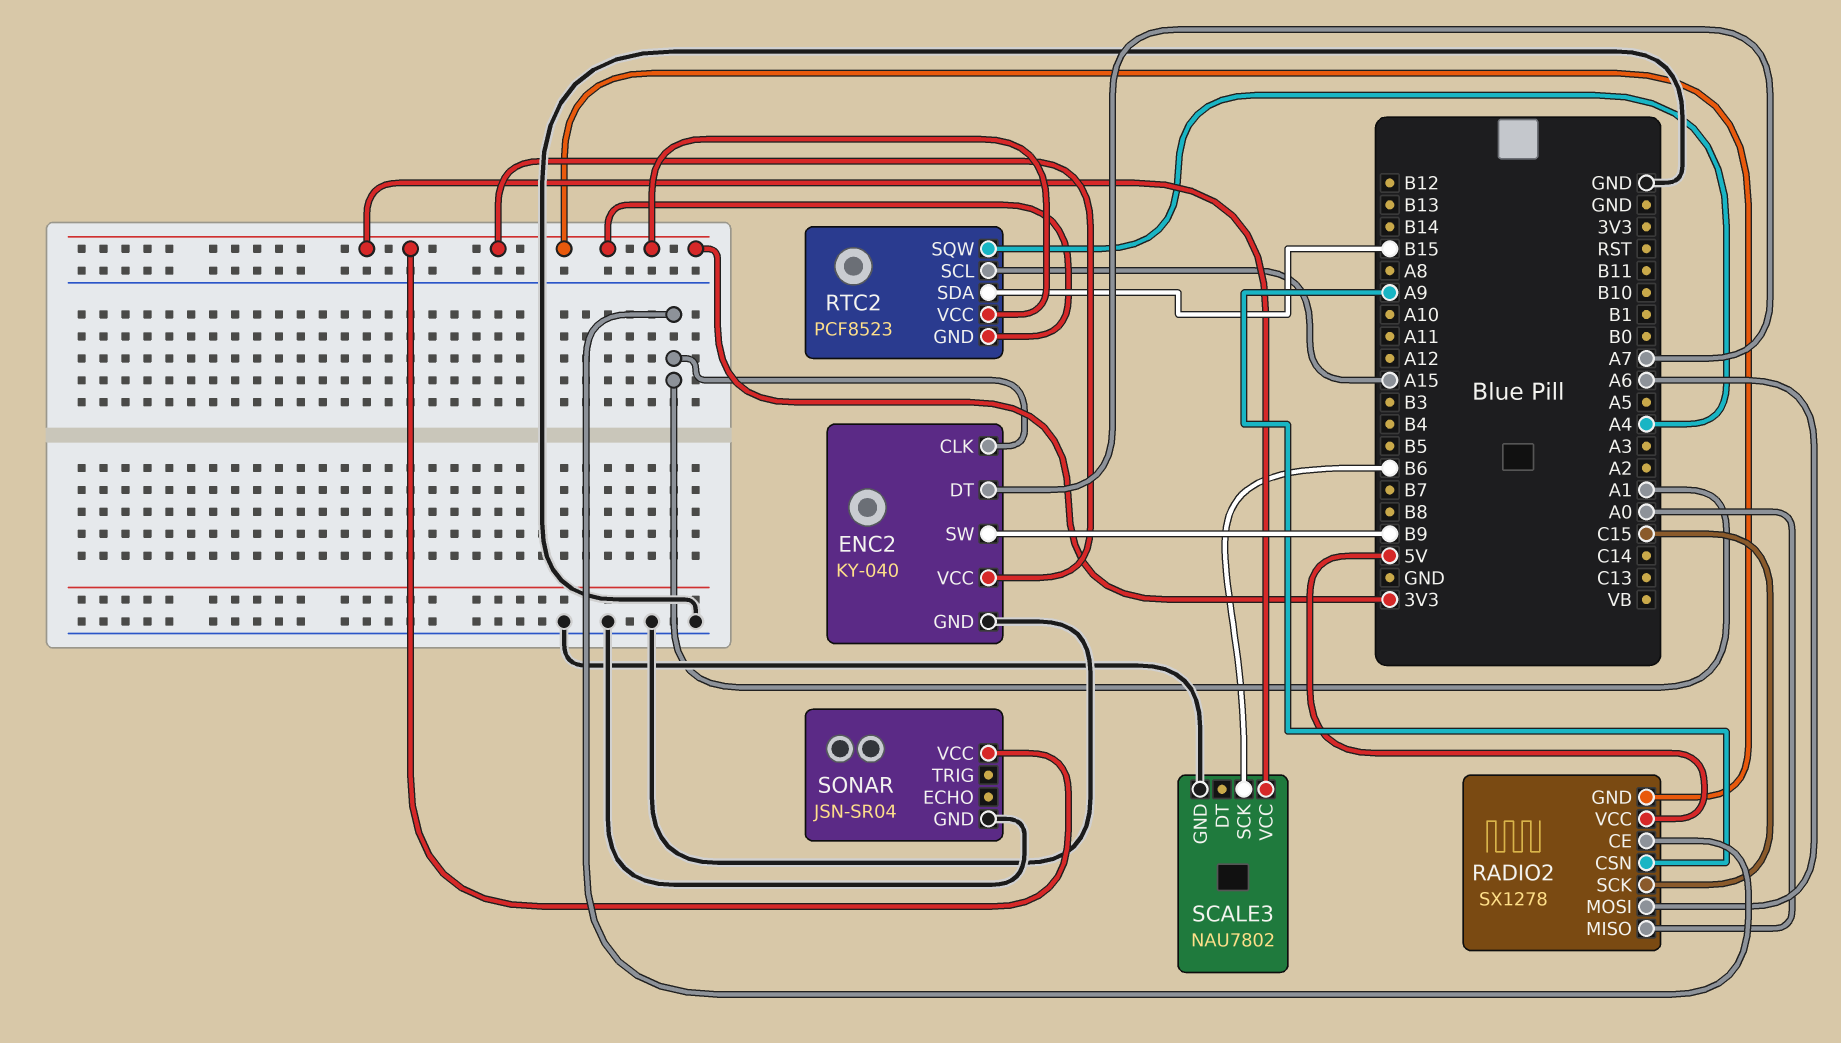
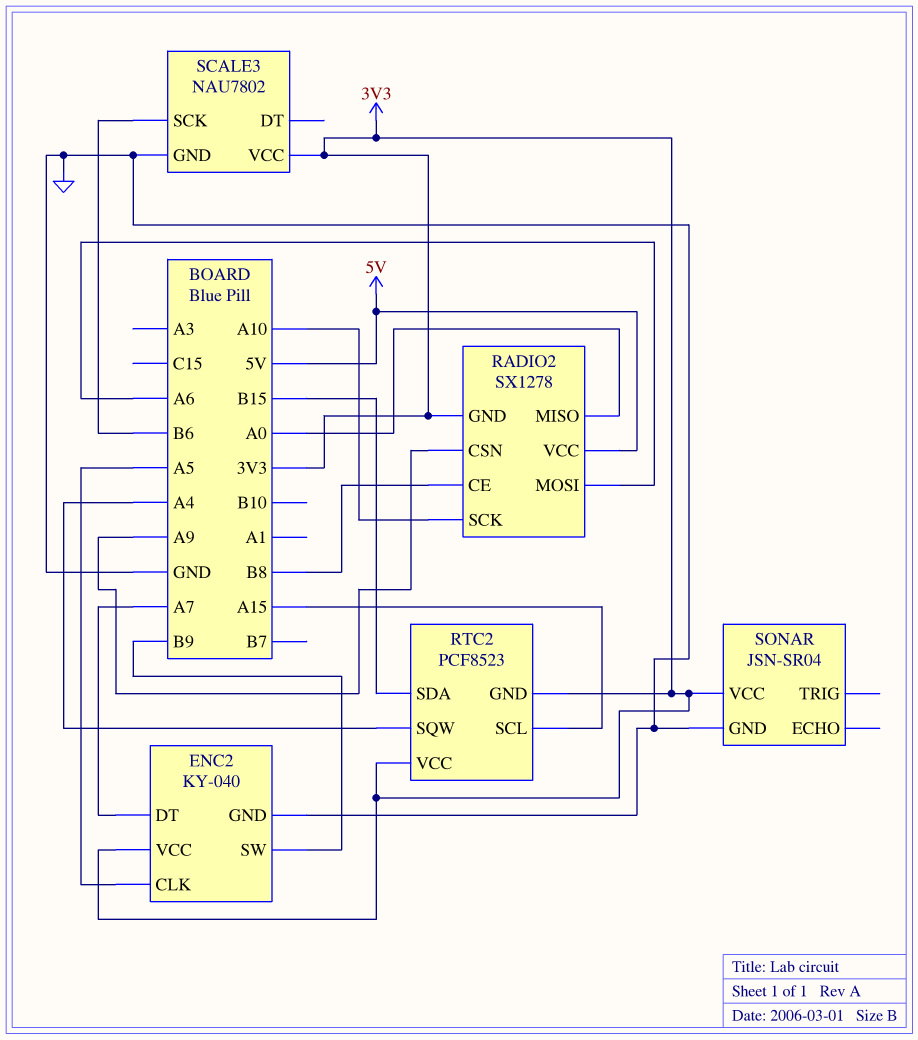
ENC2 pin CLK: A1 -> A5
RADIO2 pin CE: A1 -> B8
RADIO2 pin SCK: C15 -> A10

